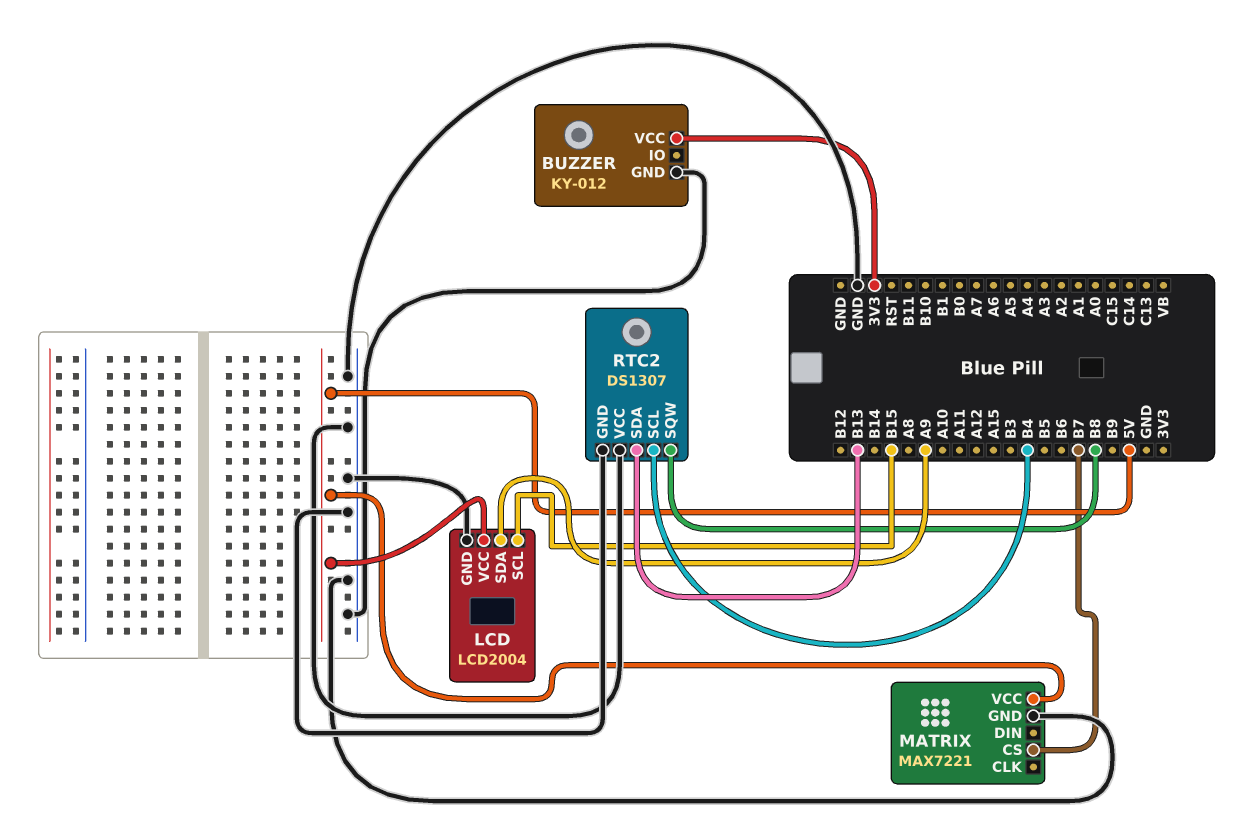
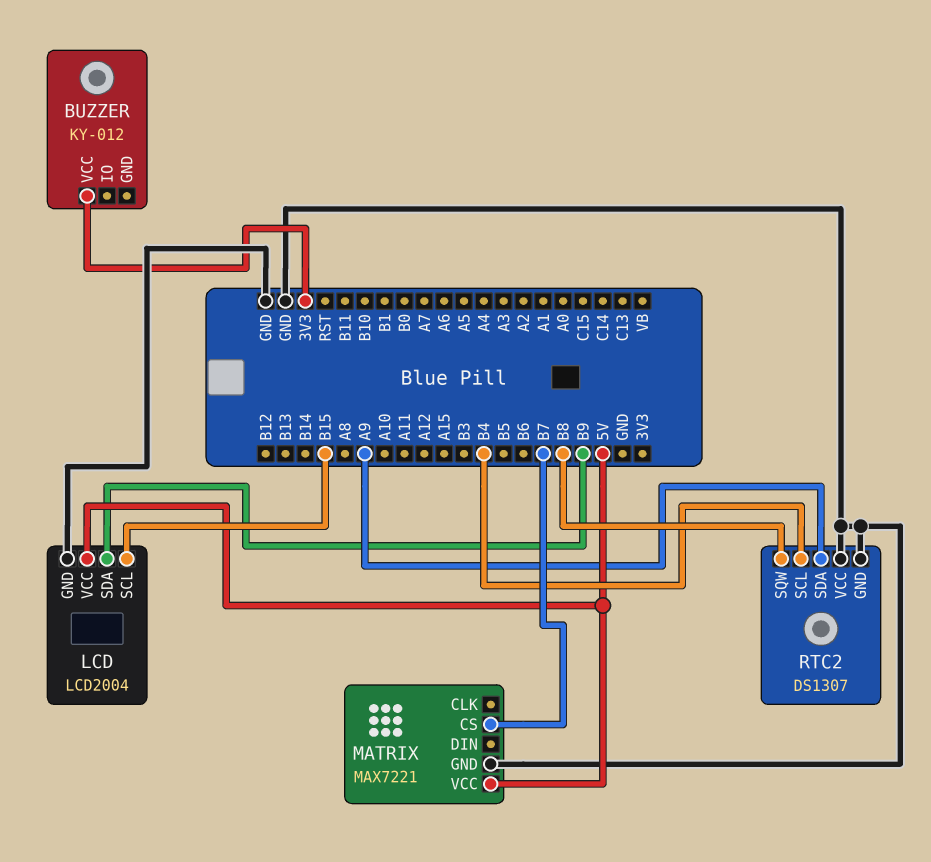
BUZZER pin GND: GND -> none
LCD pin SDA: A9 -> B9
RTC2 pin SDA: B13 -> A9

